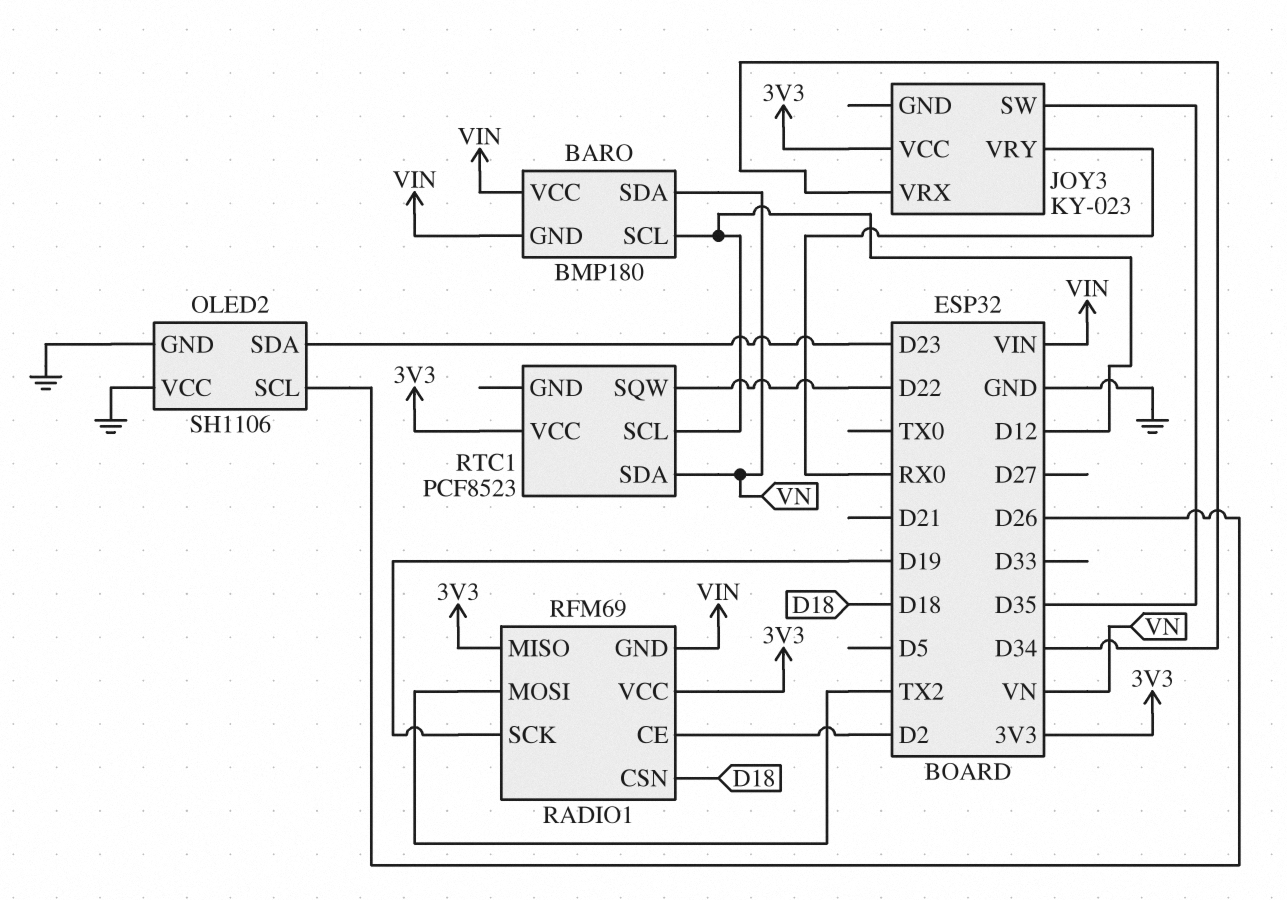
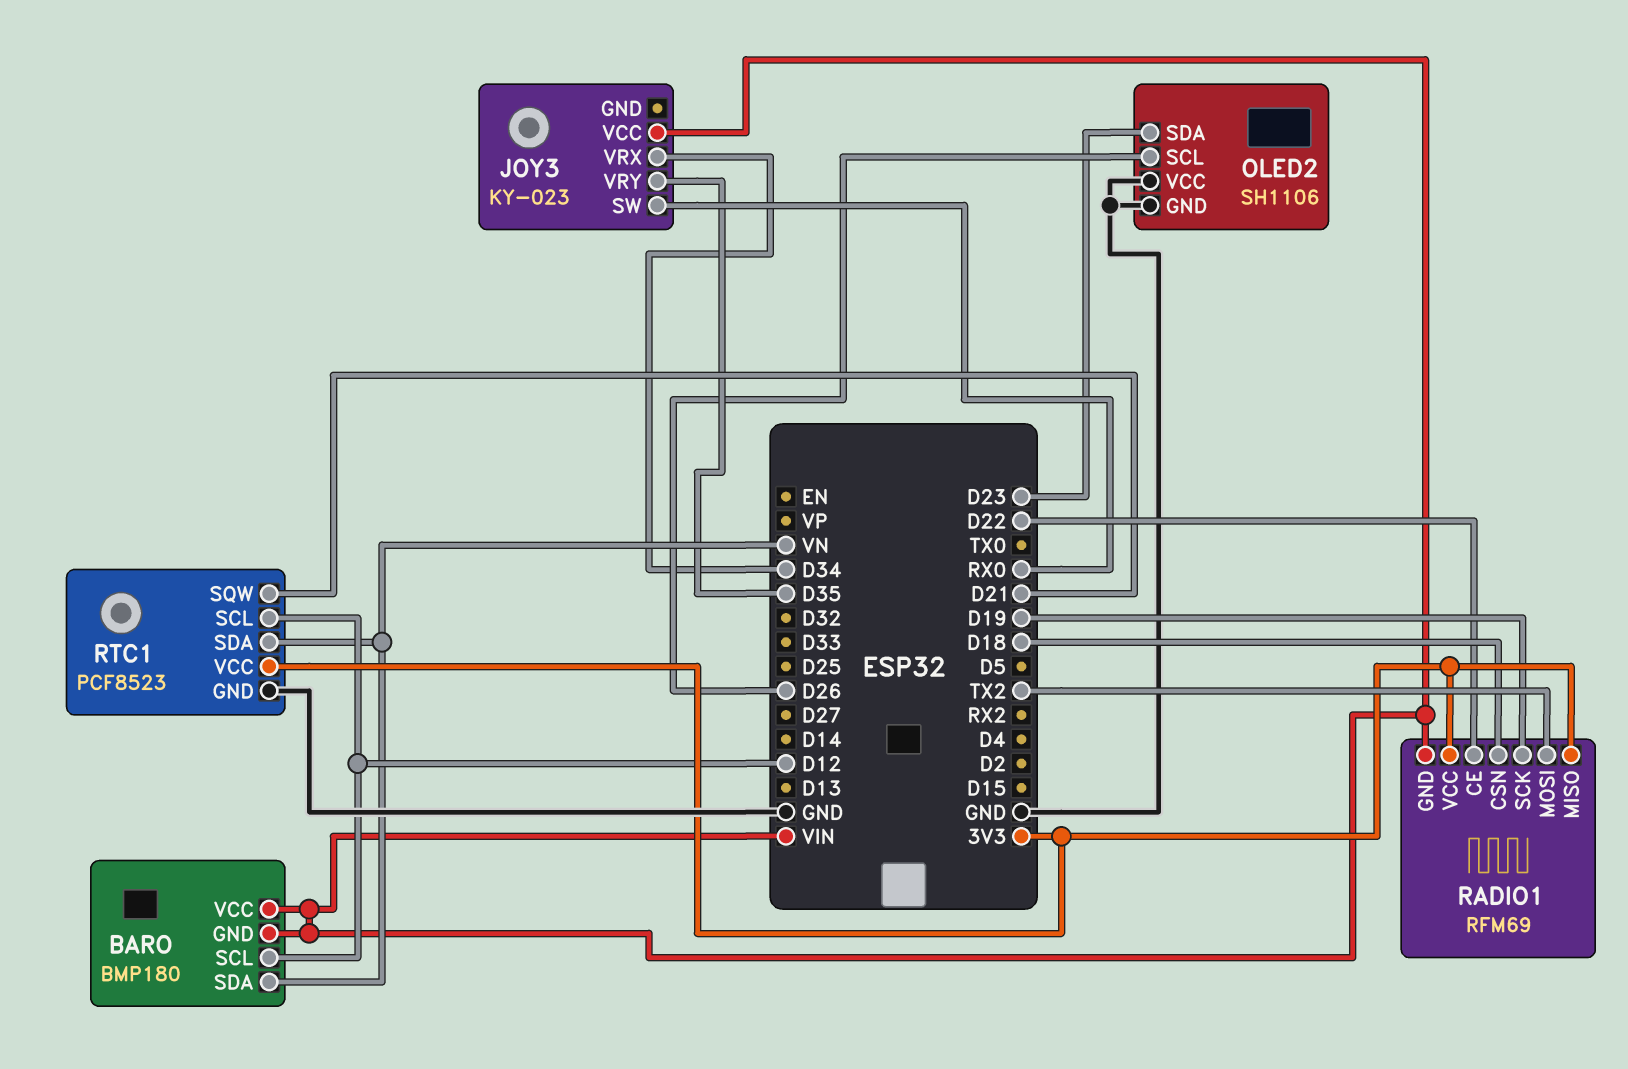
JOY3 pin SW: D35 -> RX0
JOY3 pin VCC: 3V3 -> VIN
JOY3 pin VRY: RX0 -> D35
RADIO1 pin CE: D2 -> D22
RTC1 pin GND: none -> GND
RTC1 pin SQW: D22 -> D21

